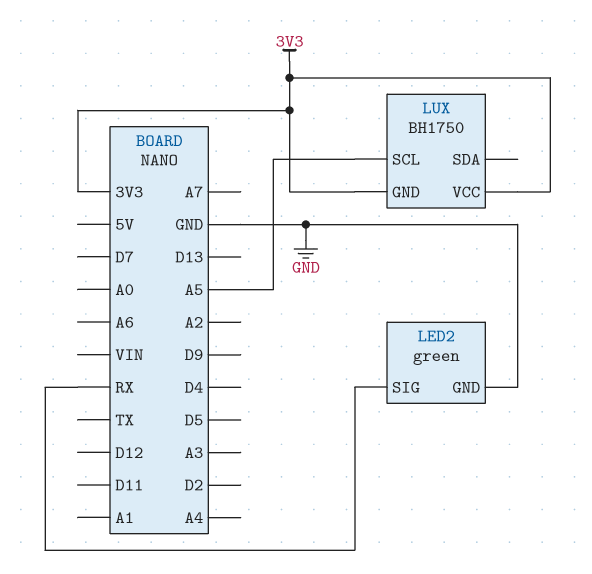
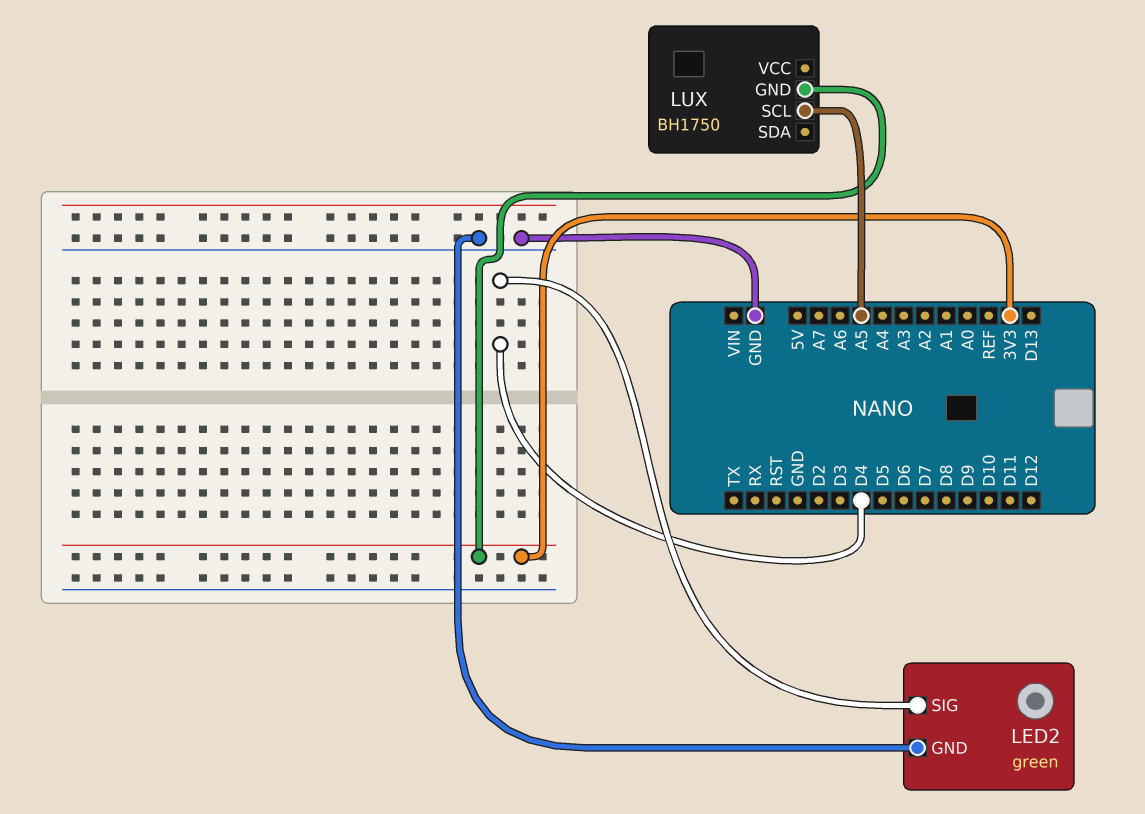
LED2 pin SIG: RX -> D4
LUX pin VCC: 3V3 -> none

